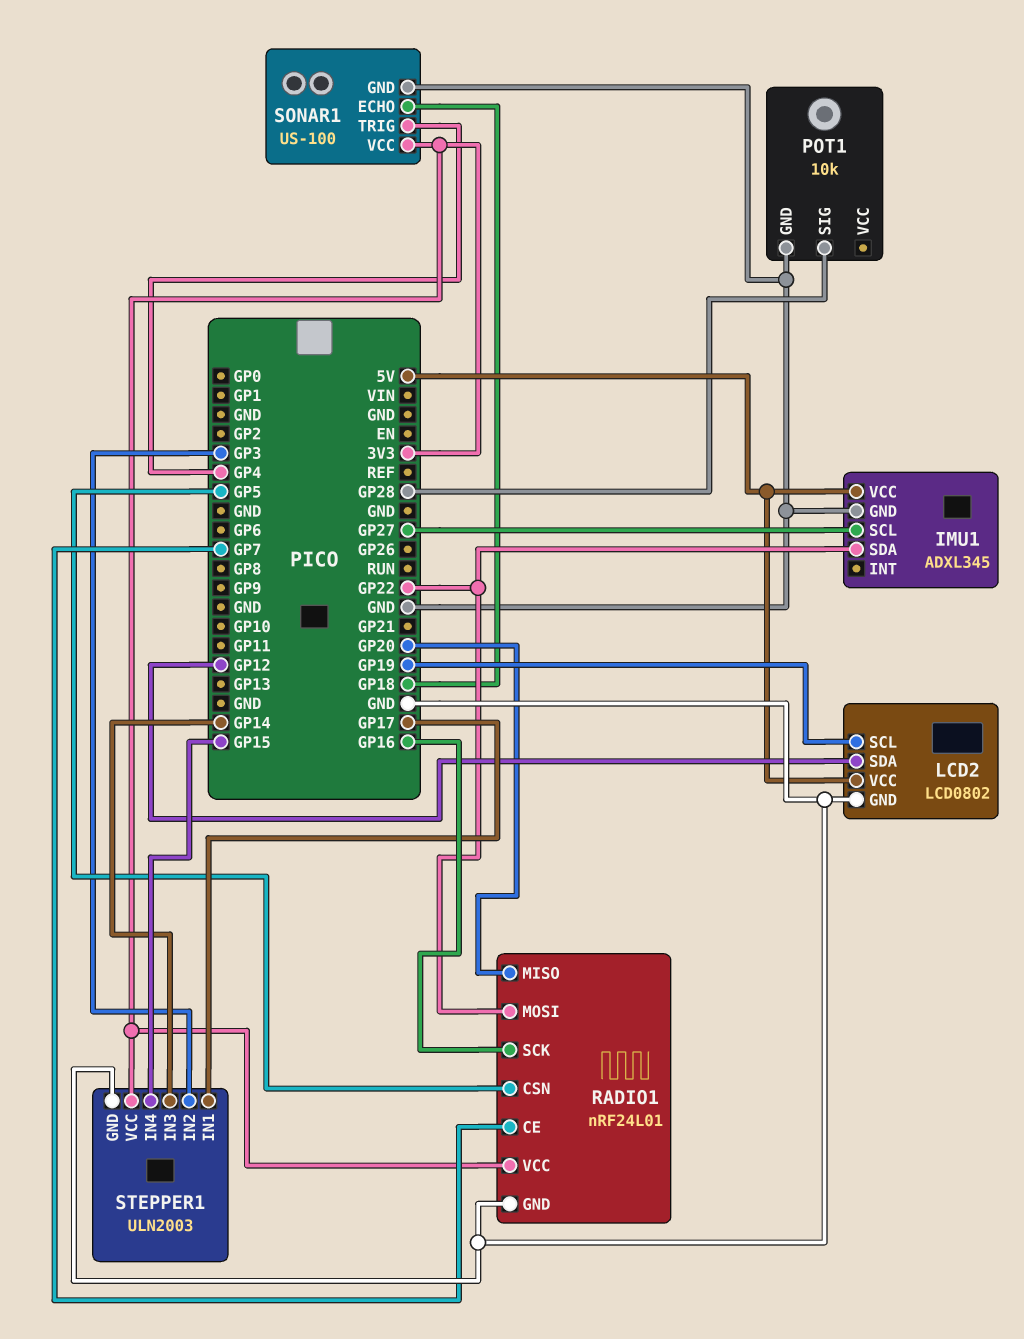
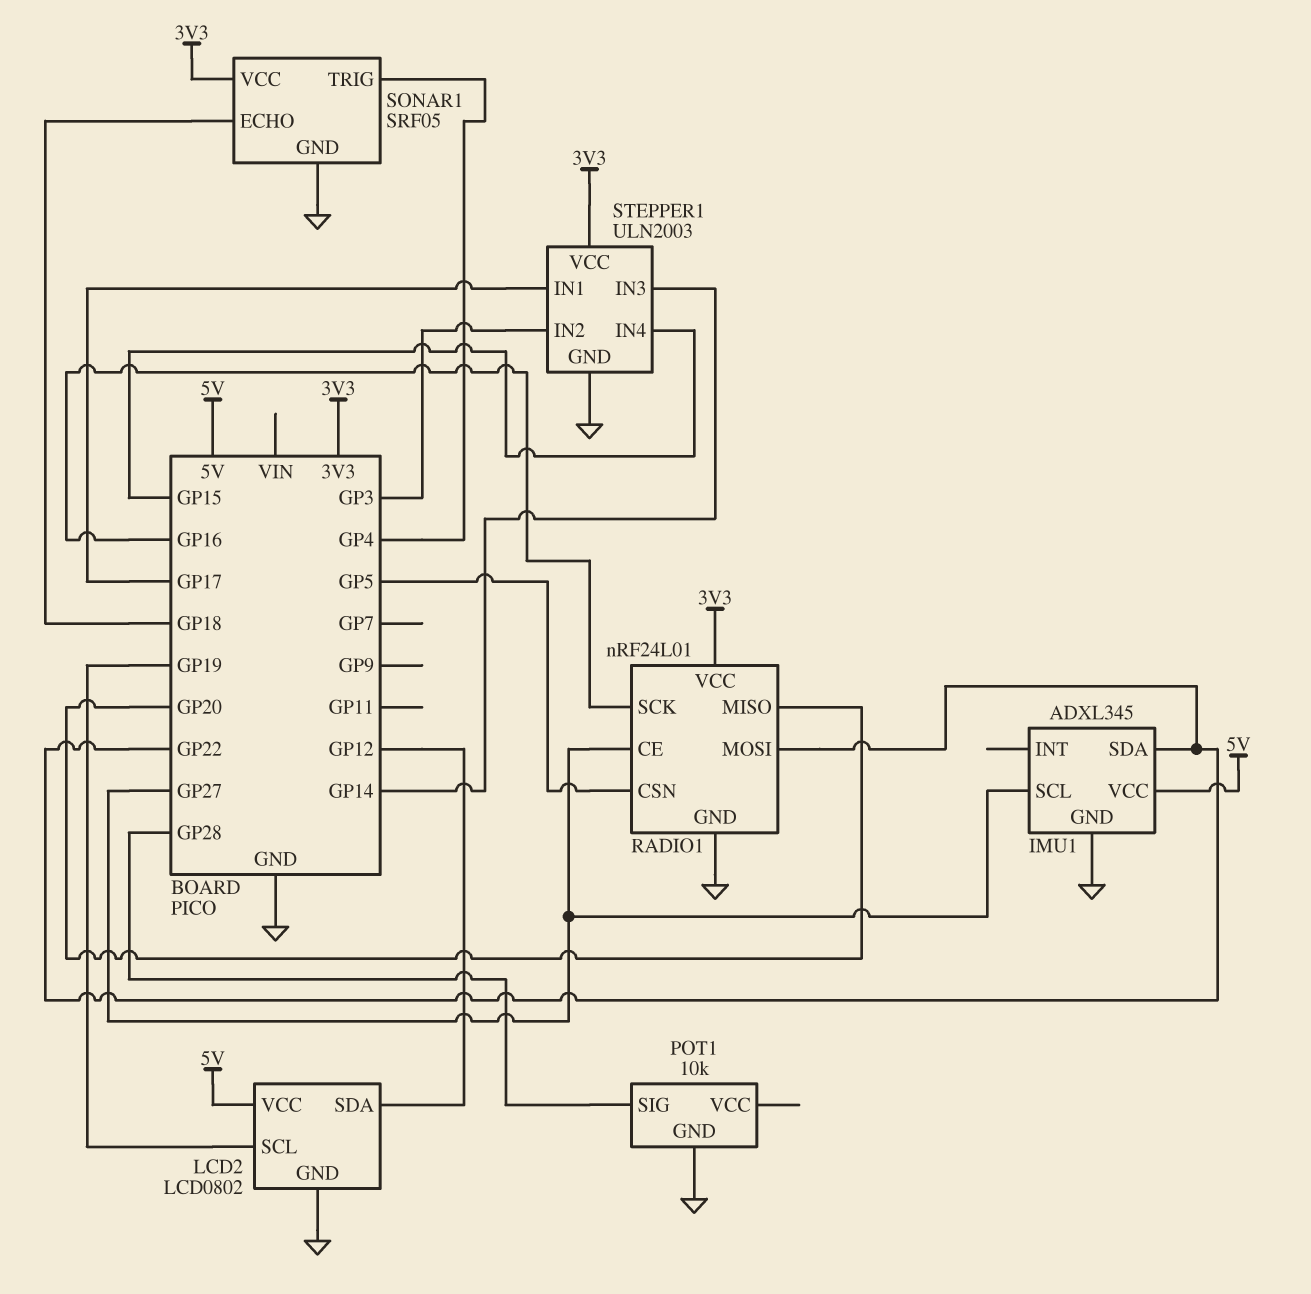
RADIO1 pin CE: GP7 -> GP27
SONAR1: US-100 -> SRF05

